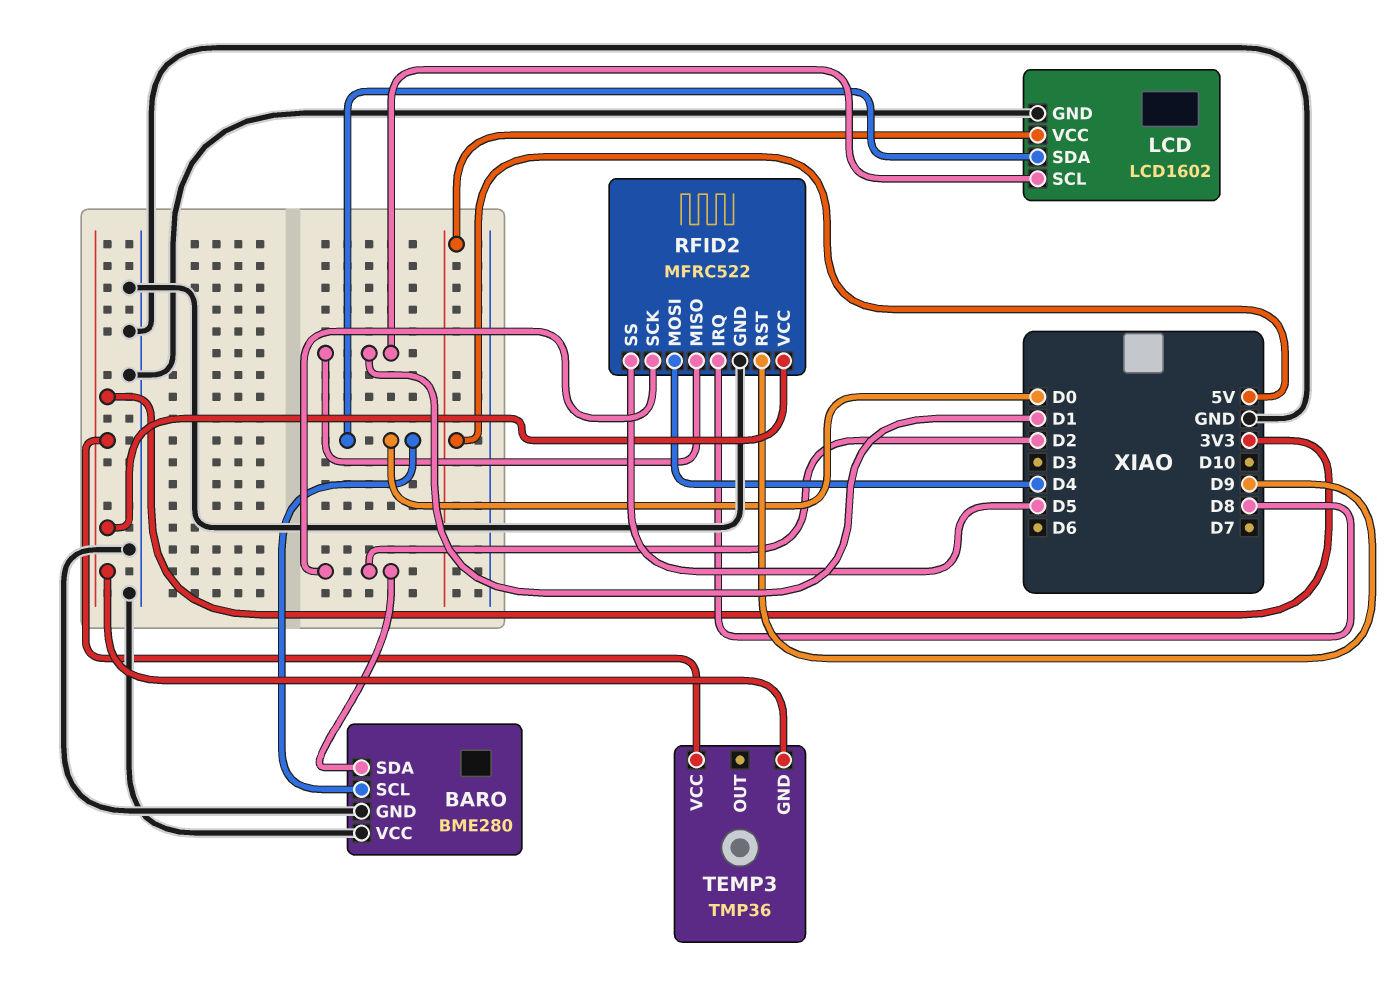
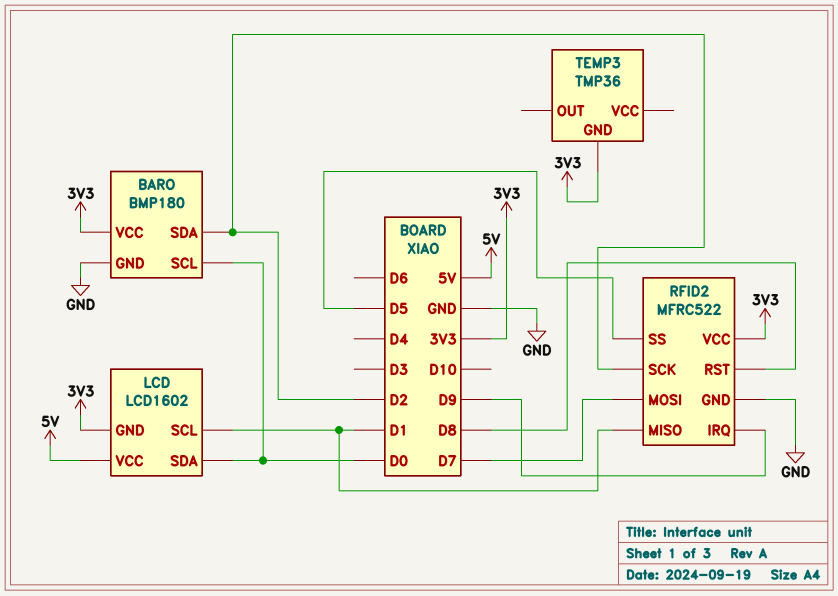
BARO: BME280 -> BMP180
BARO pin VCC: GND -> 3V3
LCD pin GND: GND -> 3V3
RFID2 pin IRQ: D8 -> D9
RFID2 pin MOSI: D4 -> D7
RFID2 pin RST: D9 -> D8
TEMP3 pin VCC: 3V3 -> none

